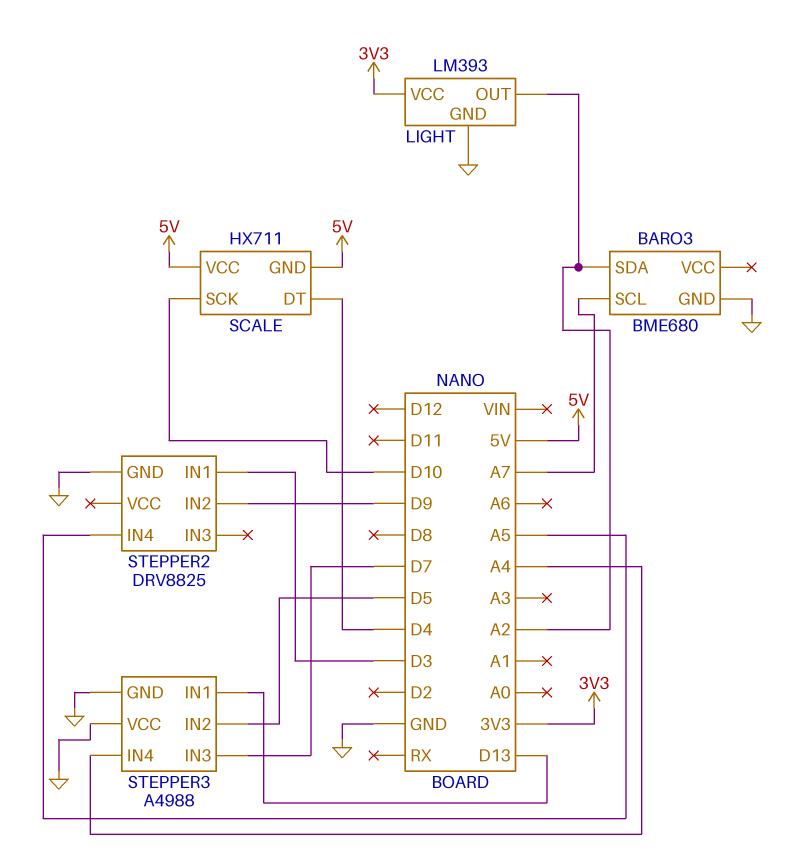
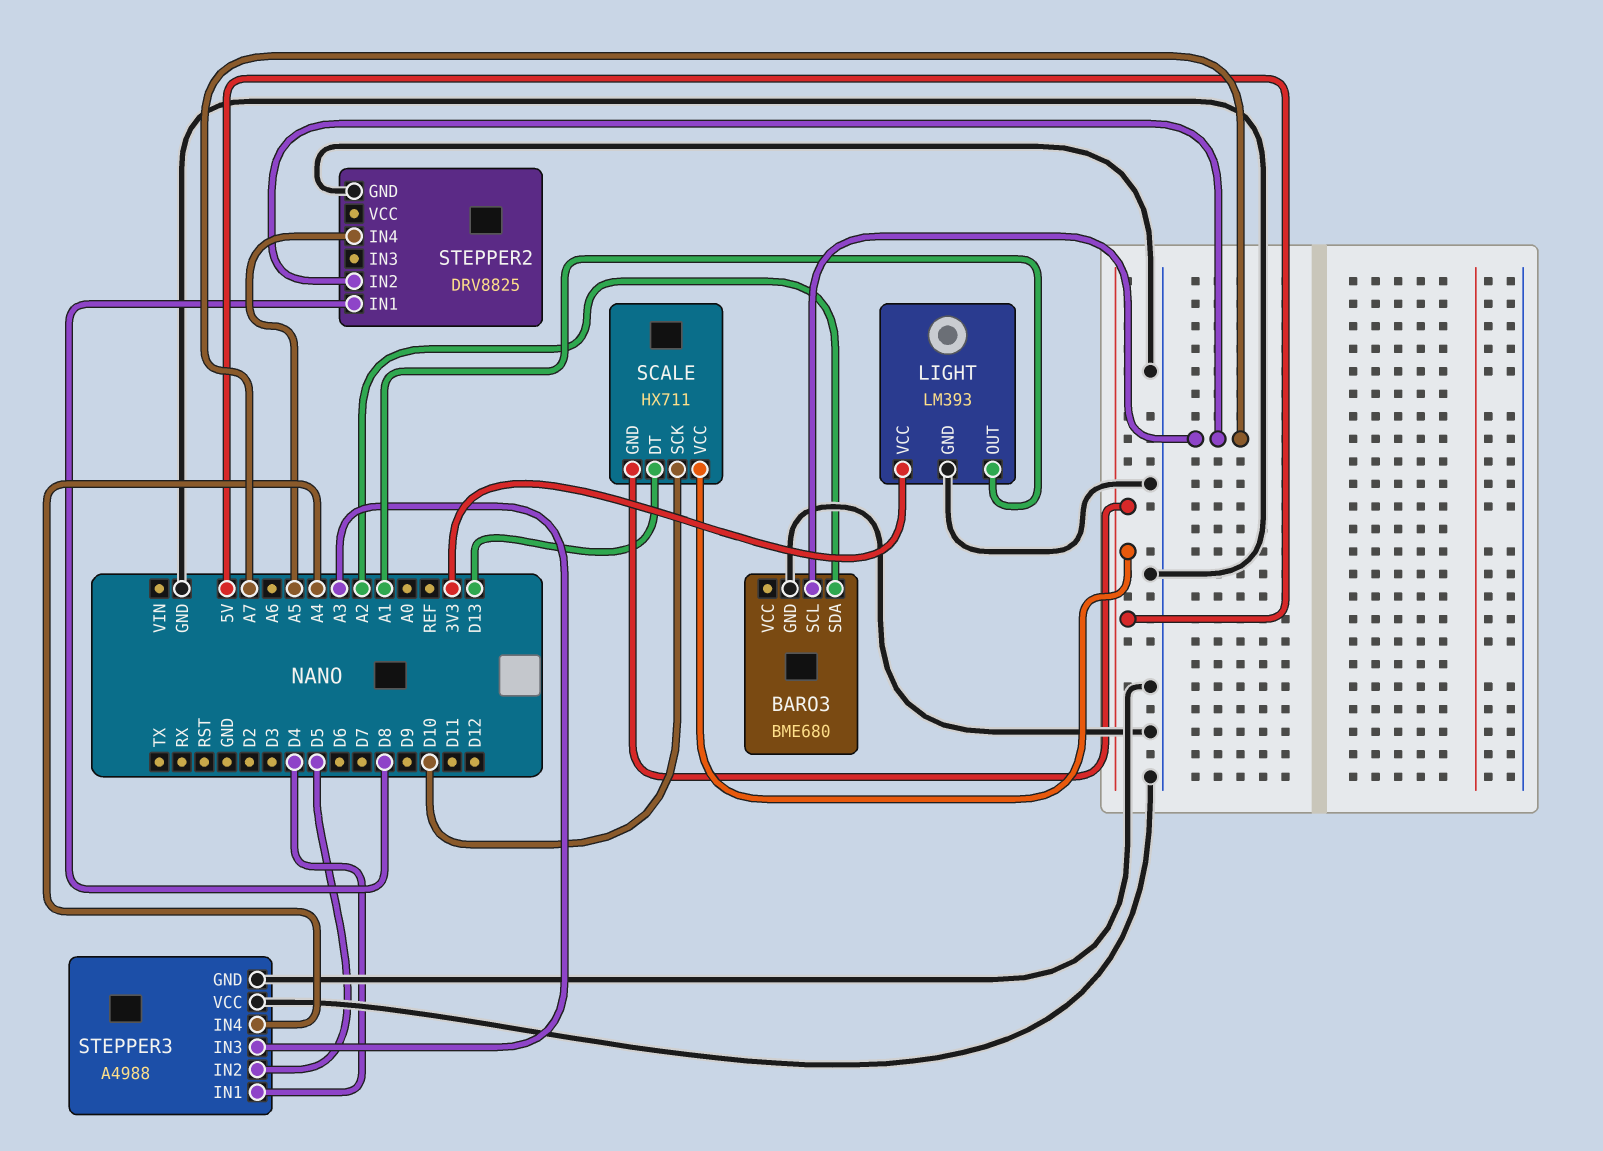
LIGHT pin OUT: A2 -> A1
SCALE pin DT: D4 -> D13
STEPPER2 pin IN1: D3 -> D8
STEPPER2 pin IN2: D9 -> A7
STEPPER3 pin IN1: D13 -> D4
STEPPER3 pin IN3: D7 -> A3

